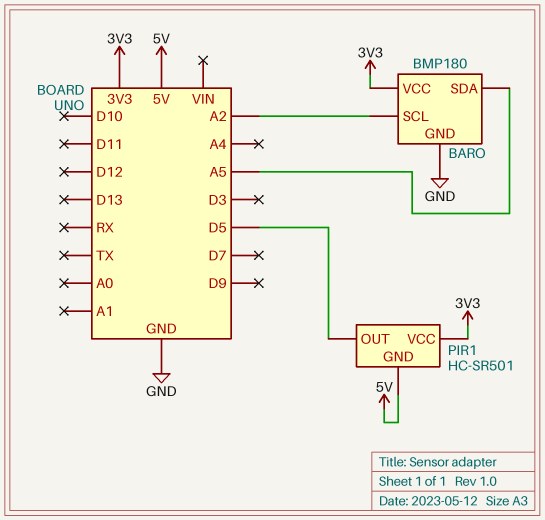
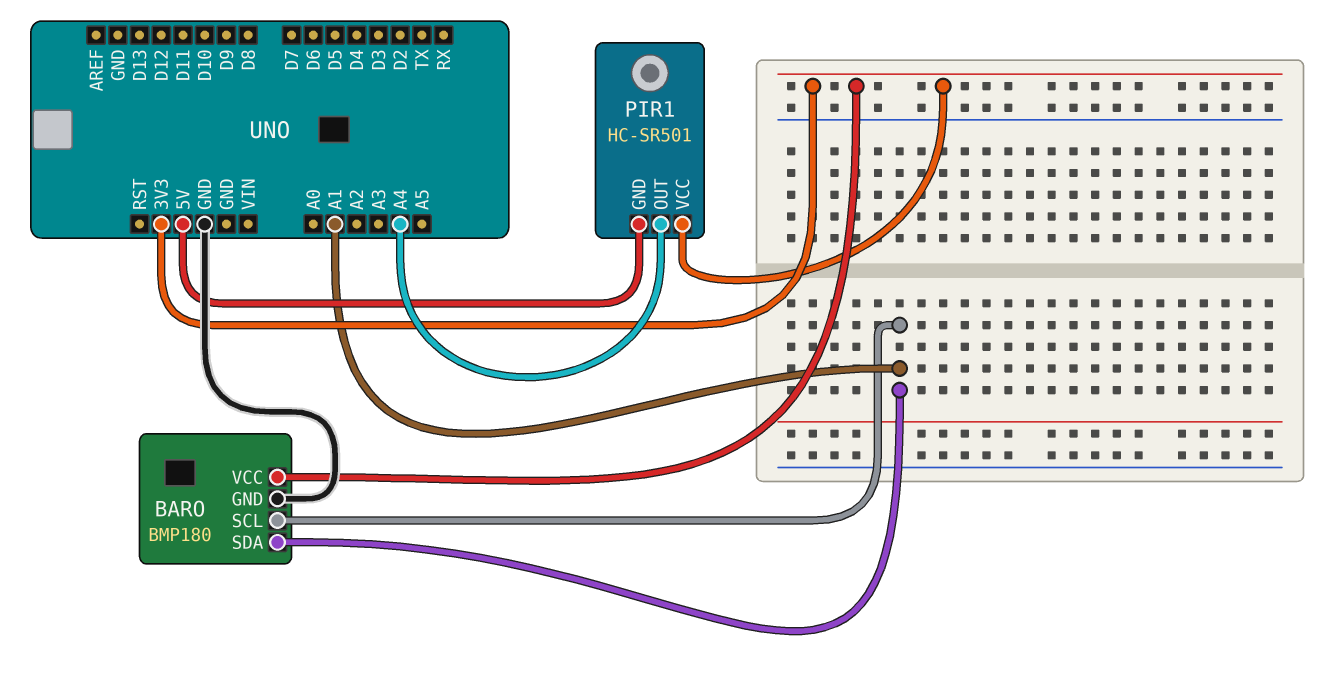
BARO pin SCL: A2 -> A1
BARO pin SDA: A5 -> A1
PIR1 pin OUT: D5 -> A4

